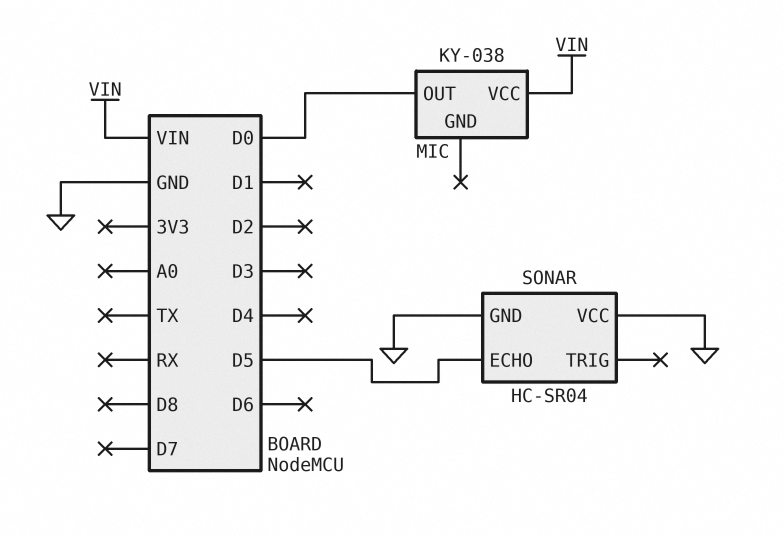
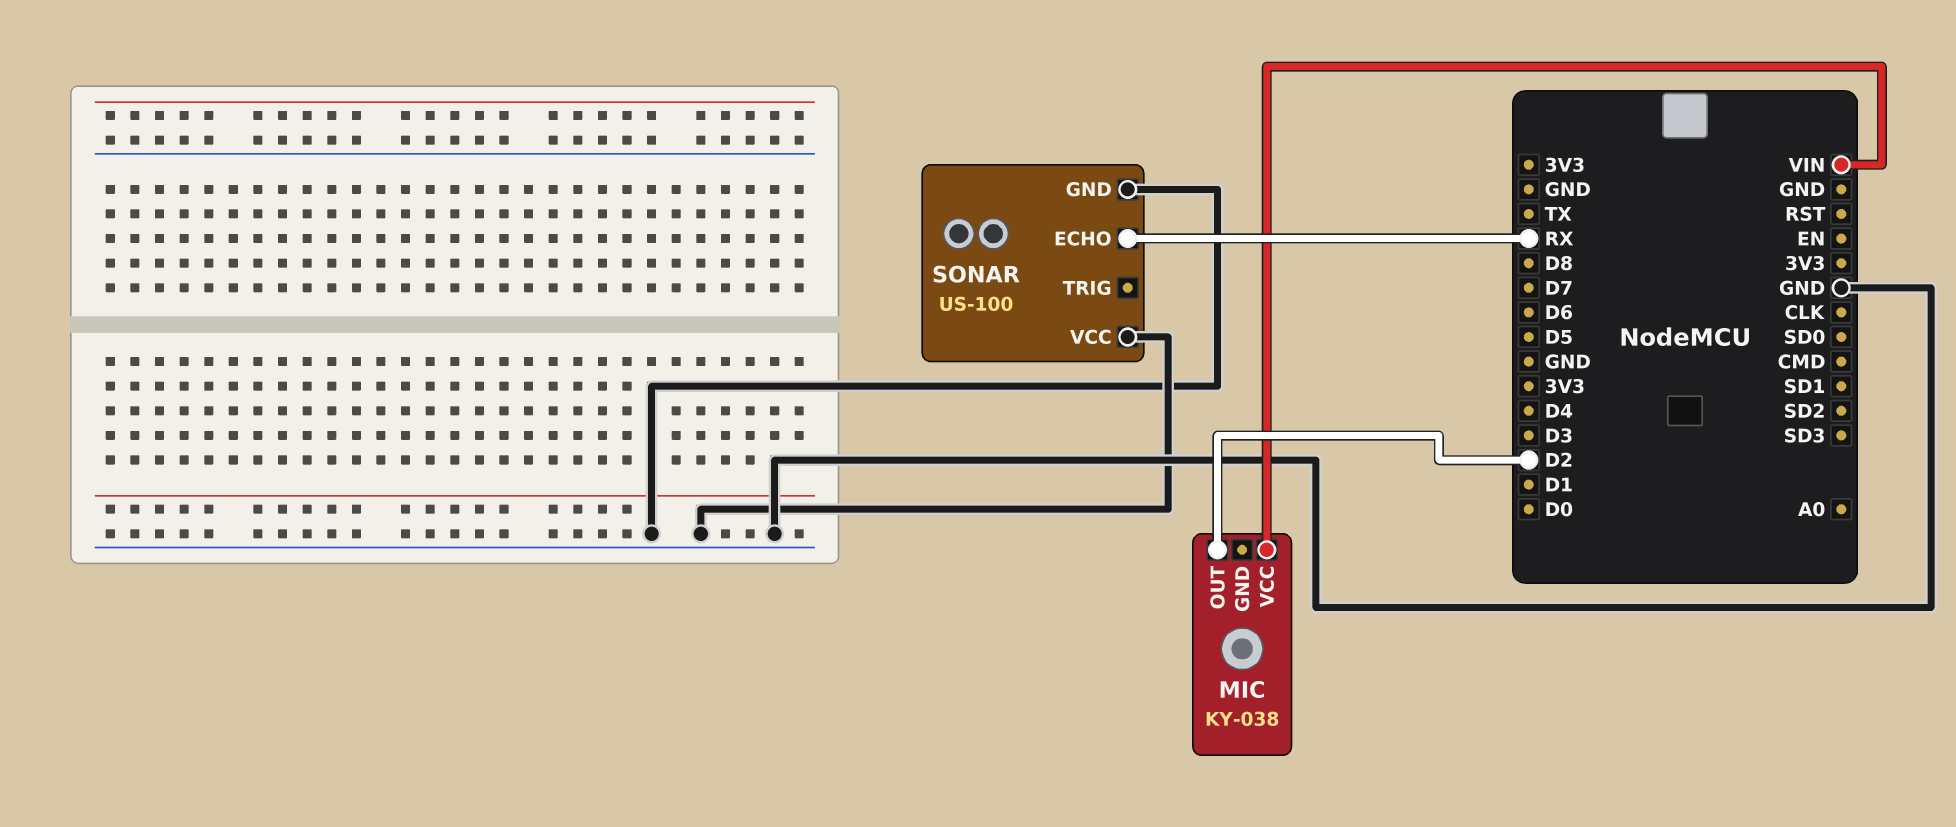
MIC pin OUT: D0 -> D2
SONAR: HC-SR04 -> US-100
SONAR pin ECHO: D5 -> RX

